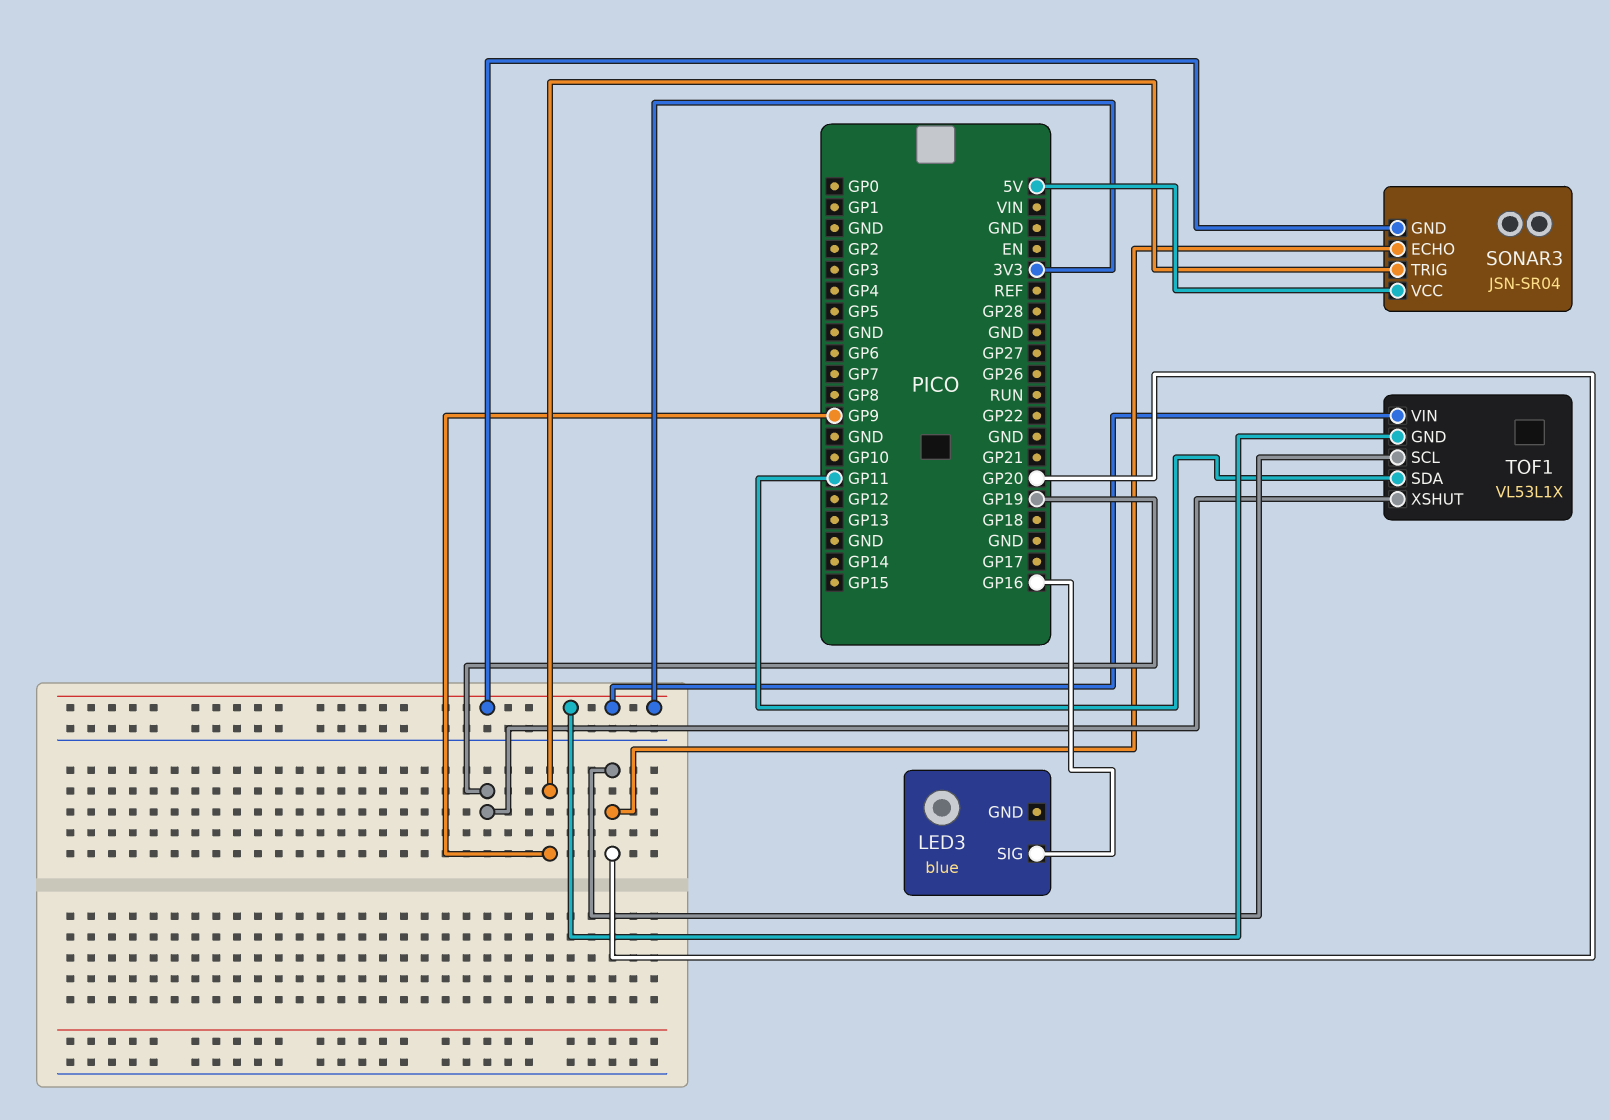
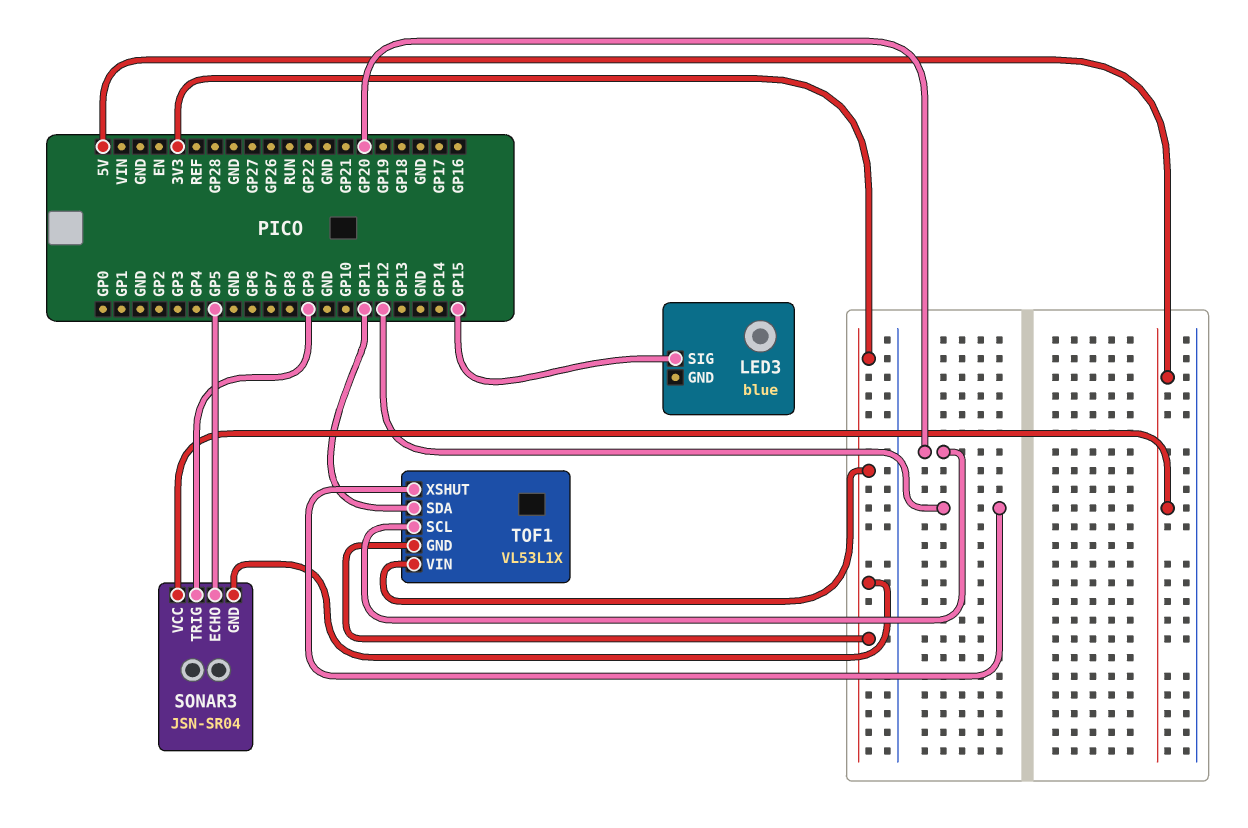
LED3 pin SIG: GP16 -> GP15
SONAR3 pin ECHO: GP20 -> GP5
TOF1 pin XSHUT: GP19 -> GP12

